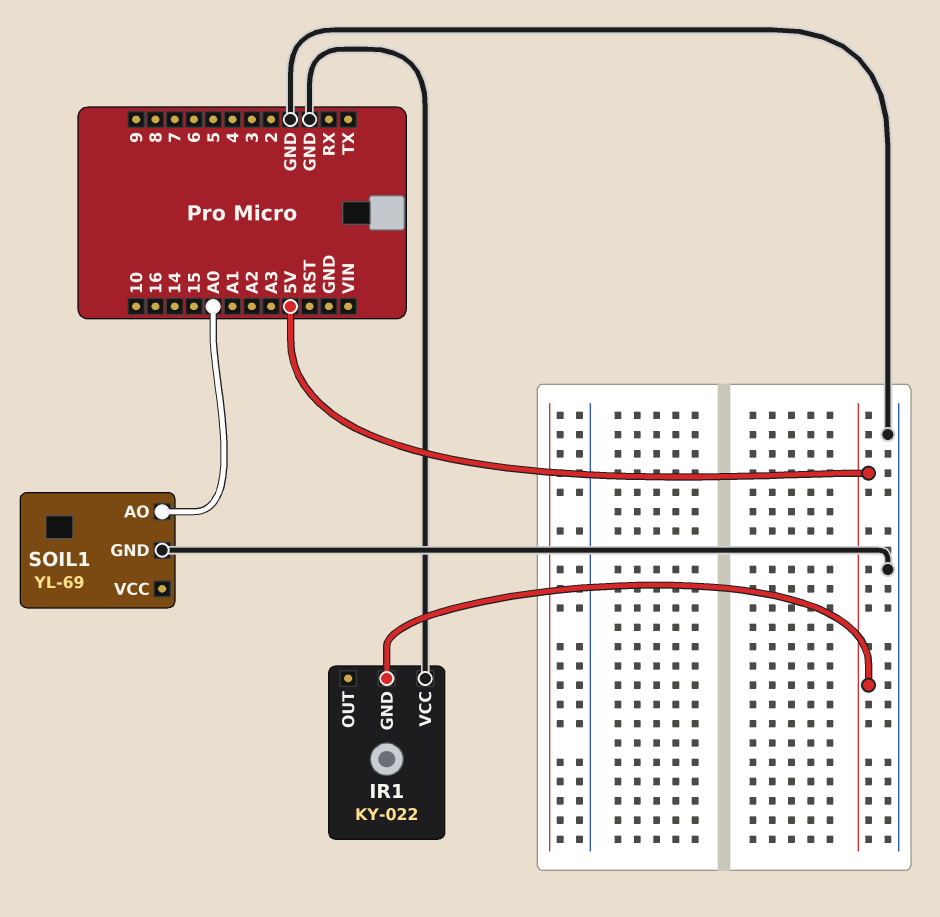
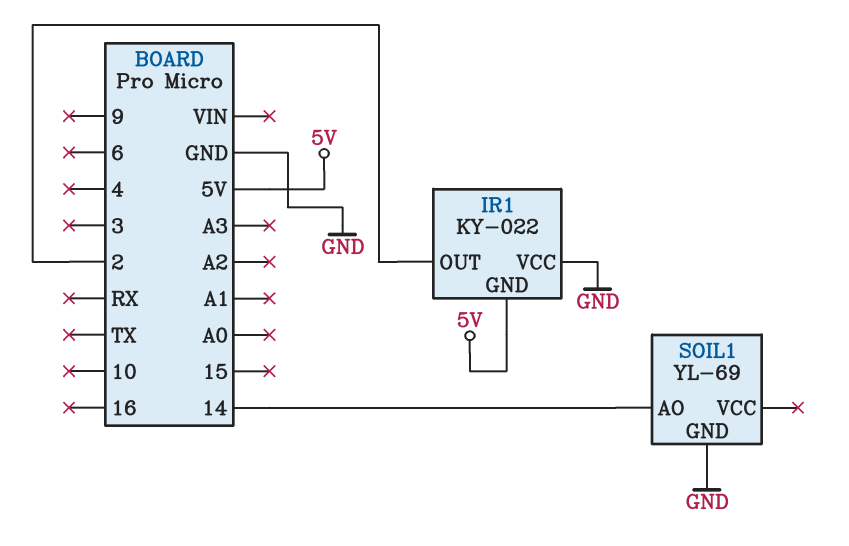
IR1 pin OUT: none -> 2
SOIL1 pin AO: A0 -> 14

